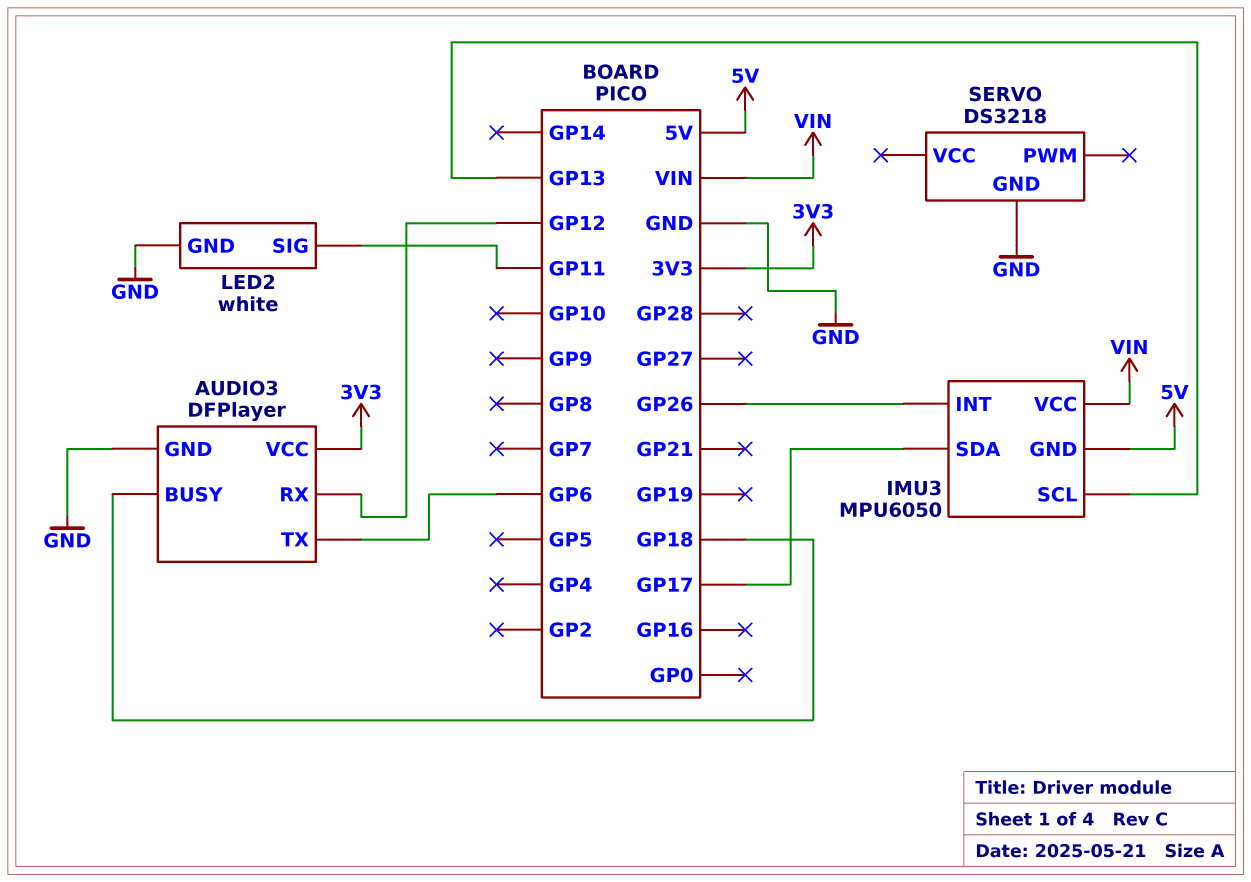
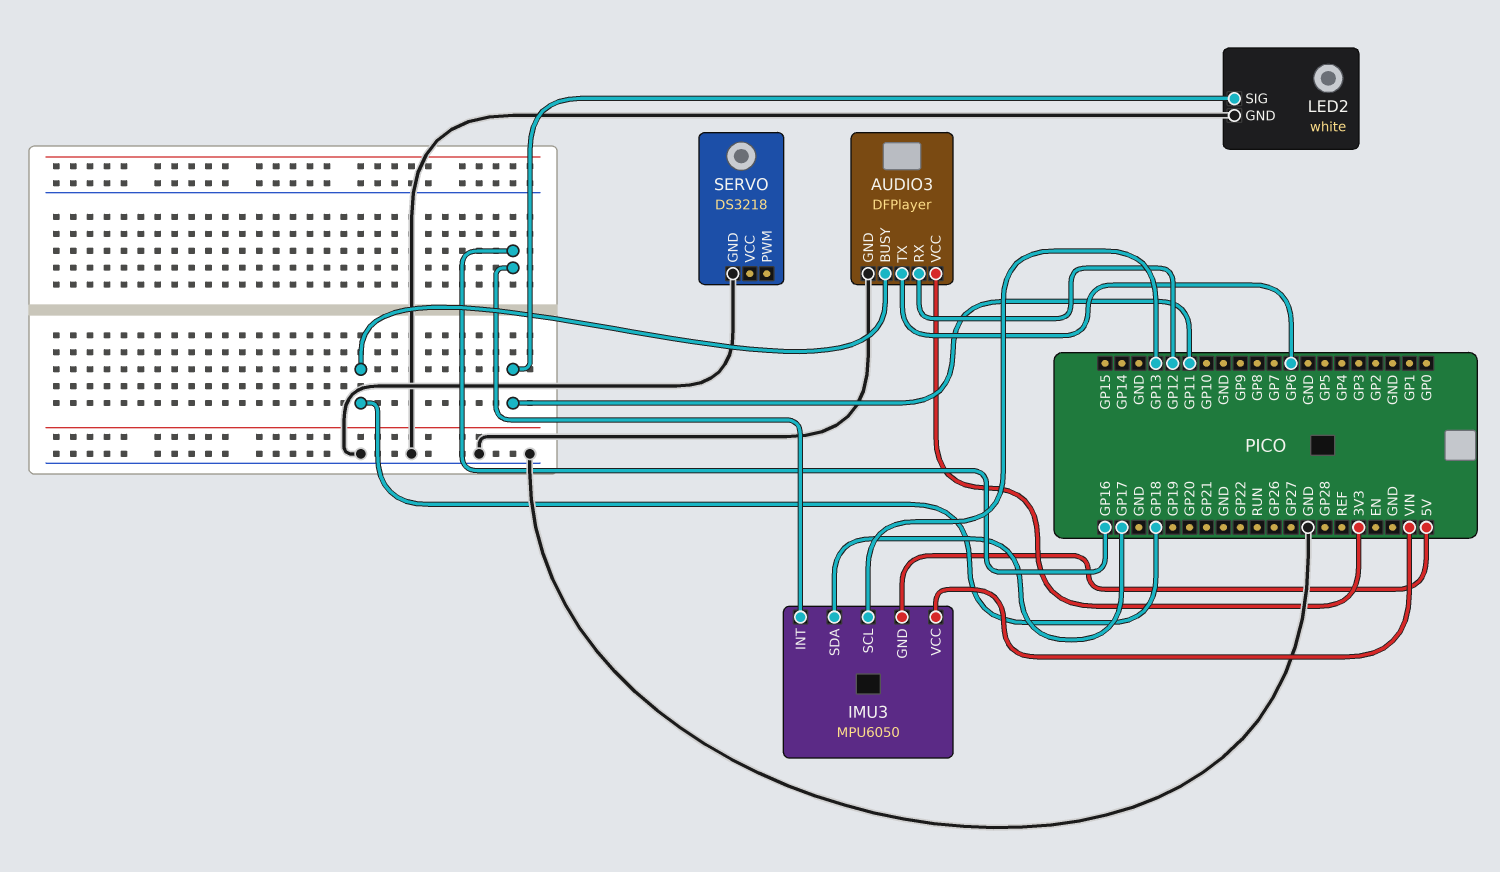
IMU3 pin INT: GP26 -> GP16

